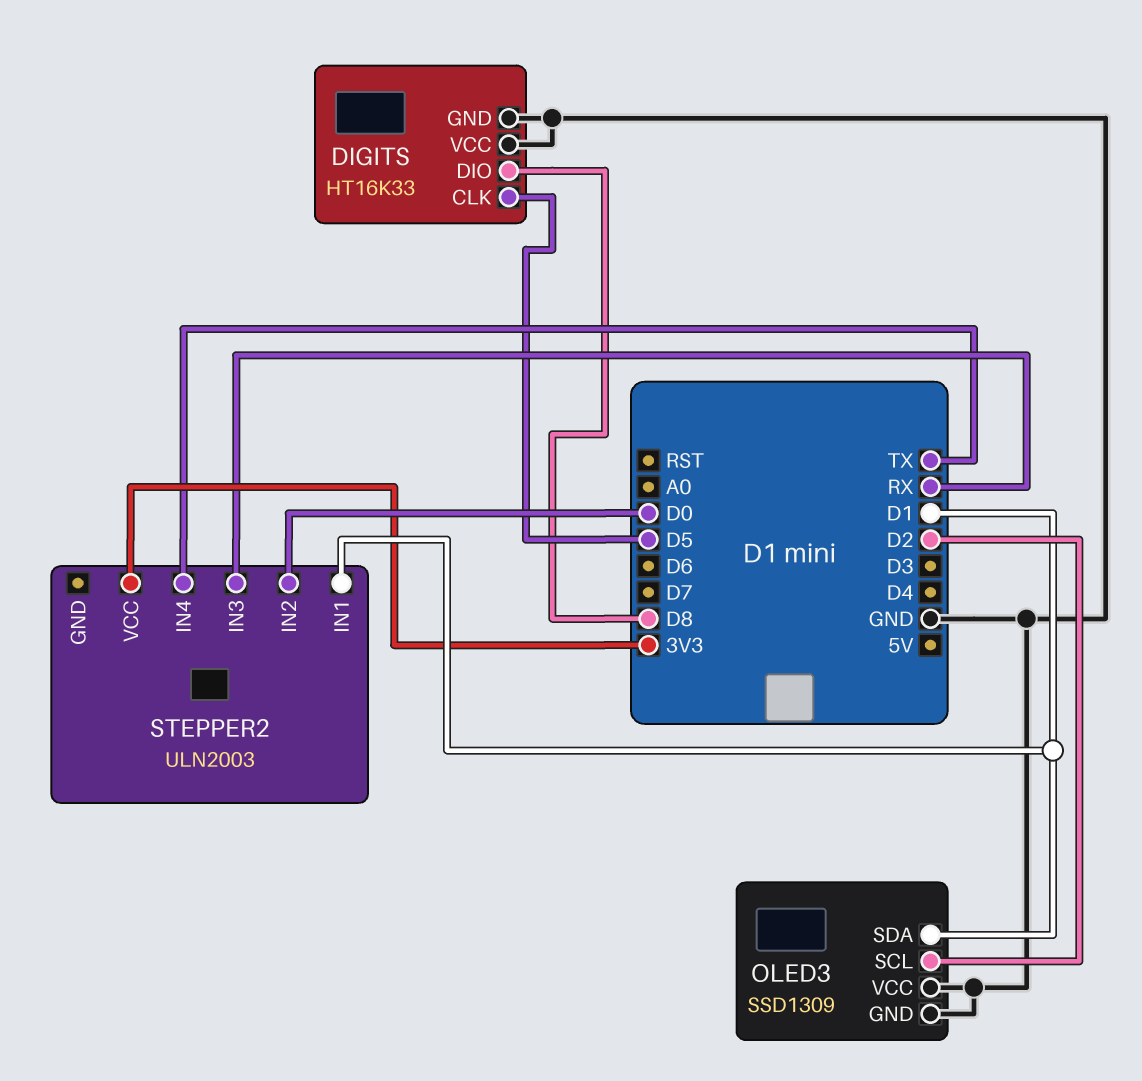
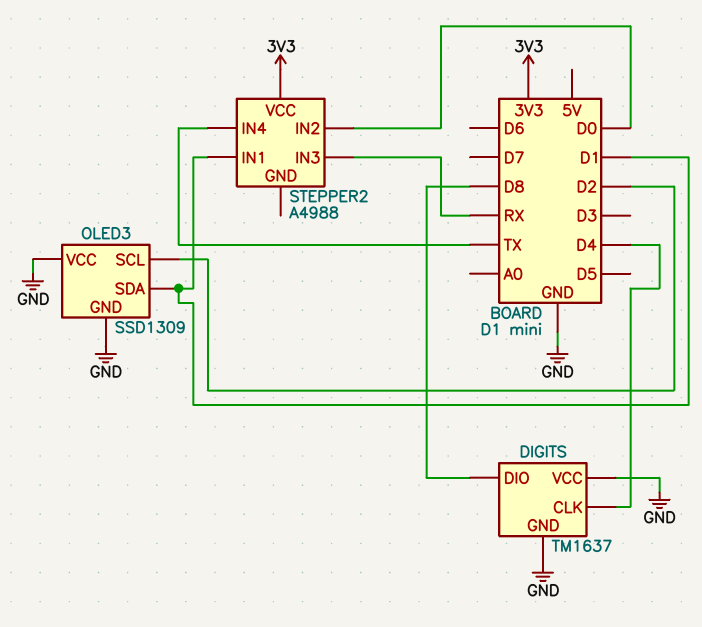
DIGITS: HT16K33 -> TM1637
DIGITS pin CLK: D5 -> D4
STEPPER2: ULN2003 -> A4988

